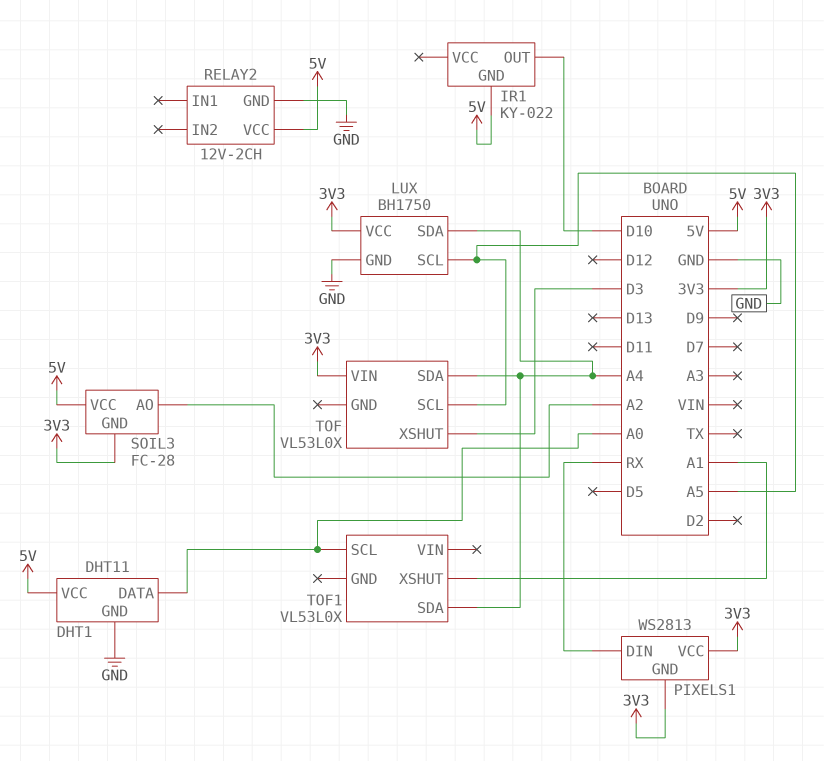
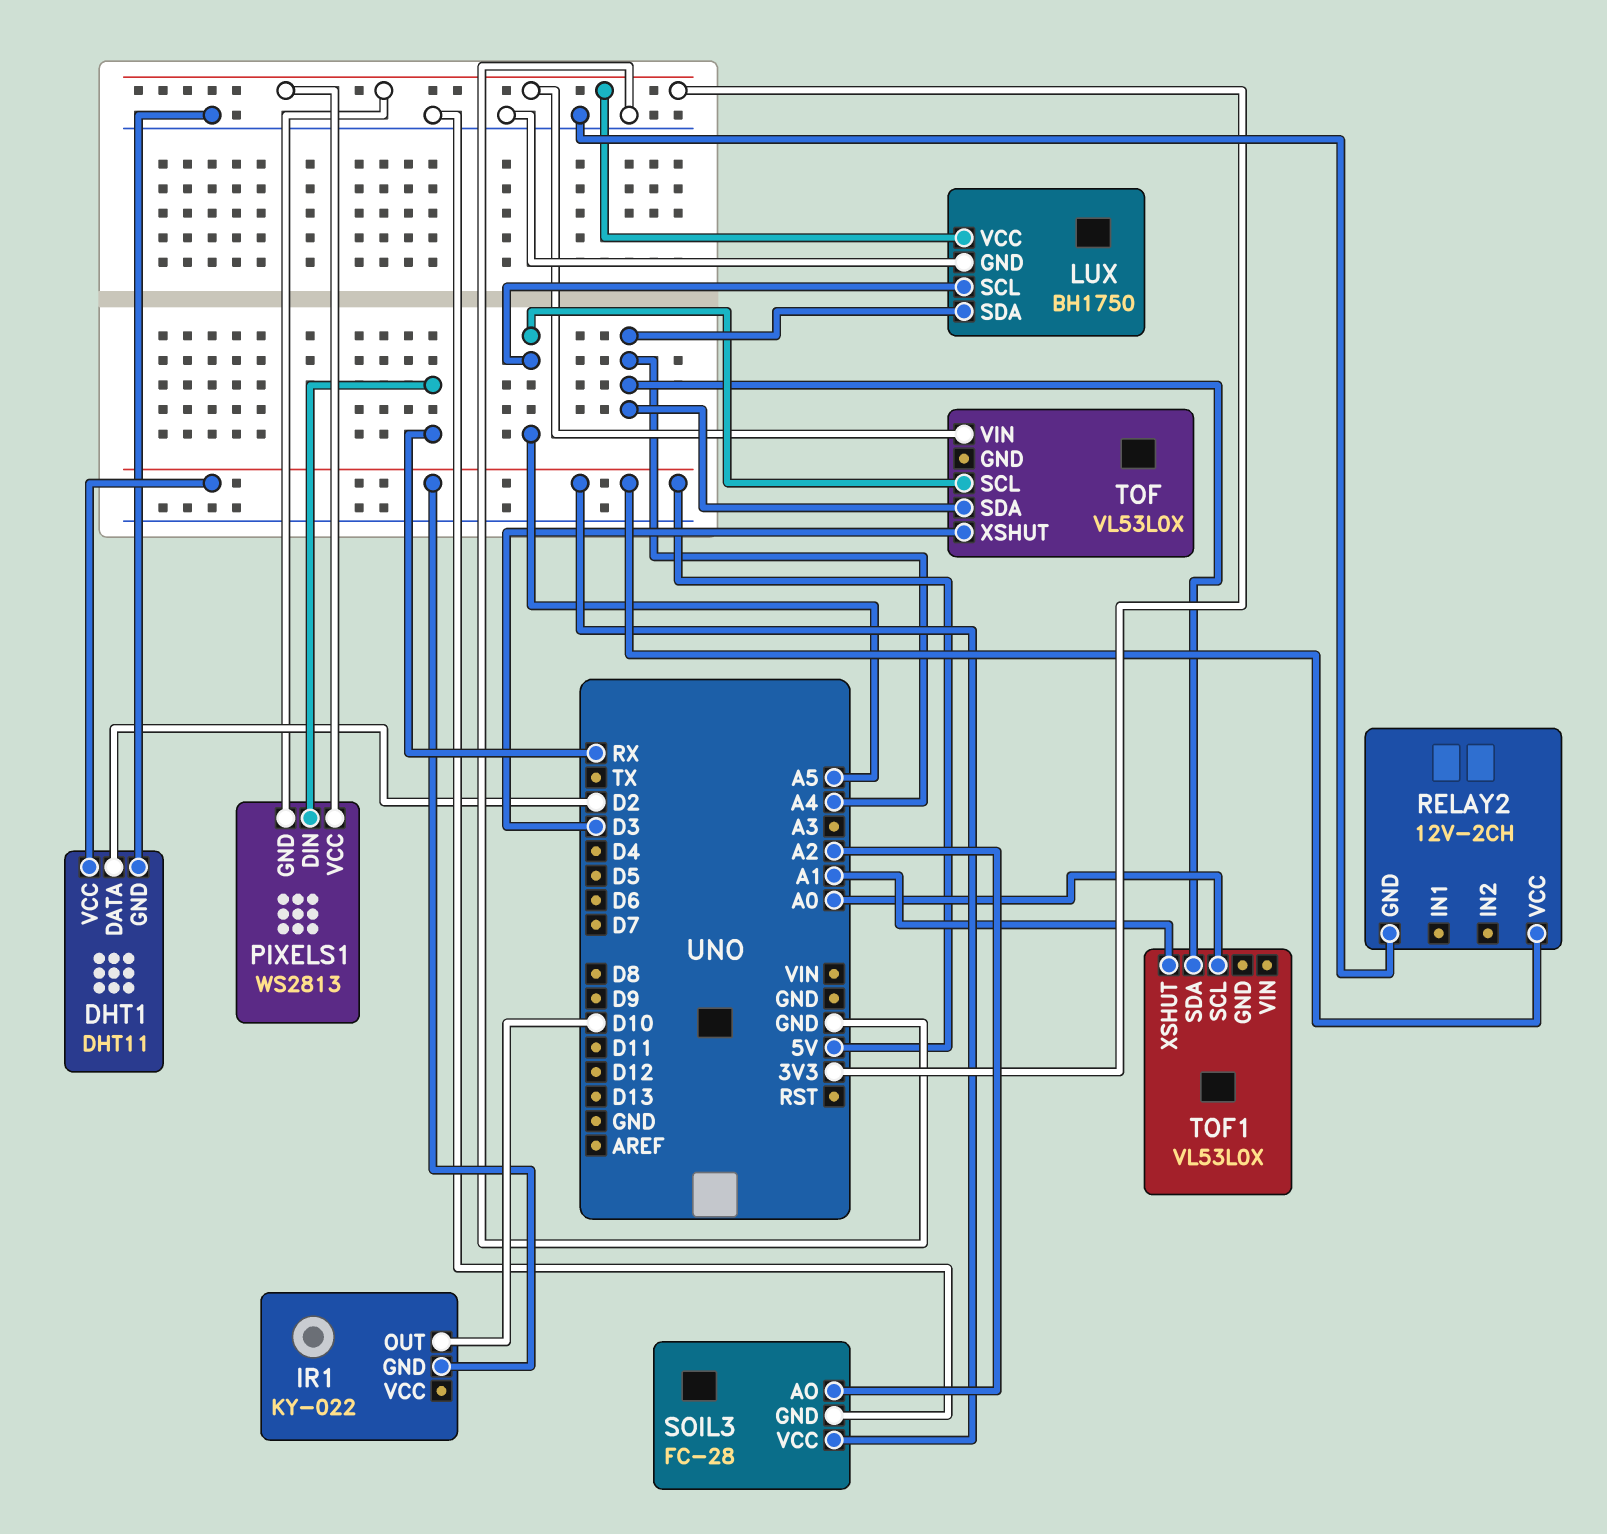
DHT1 pin DATA: A0 -> D2
SOIL3 pin GND: 3V3 -> GND

